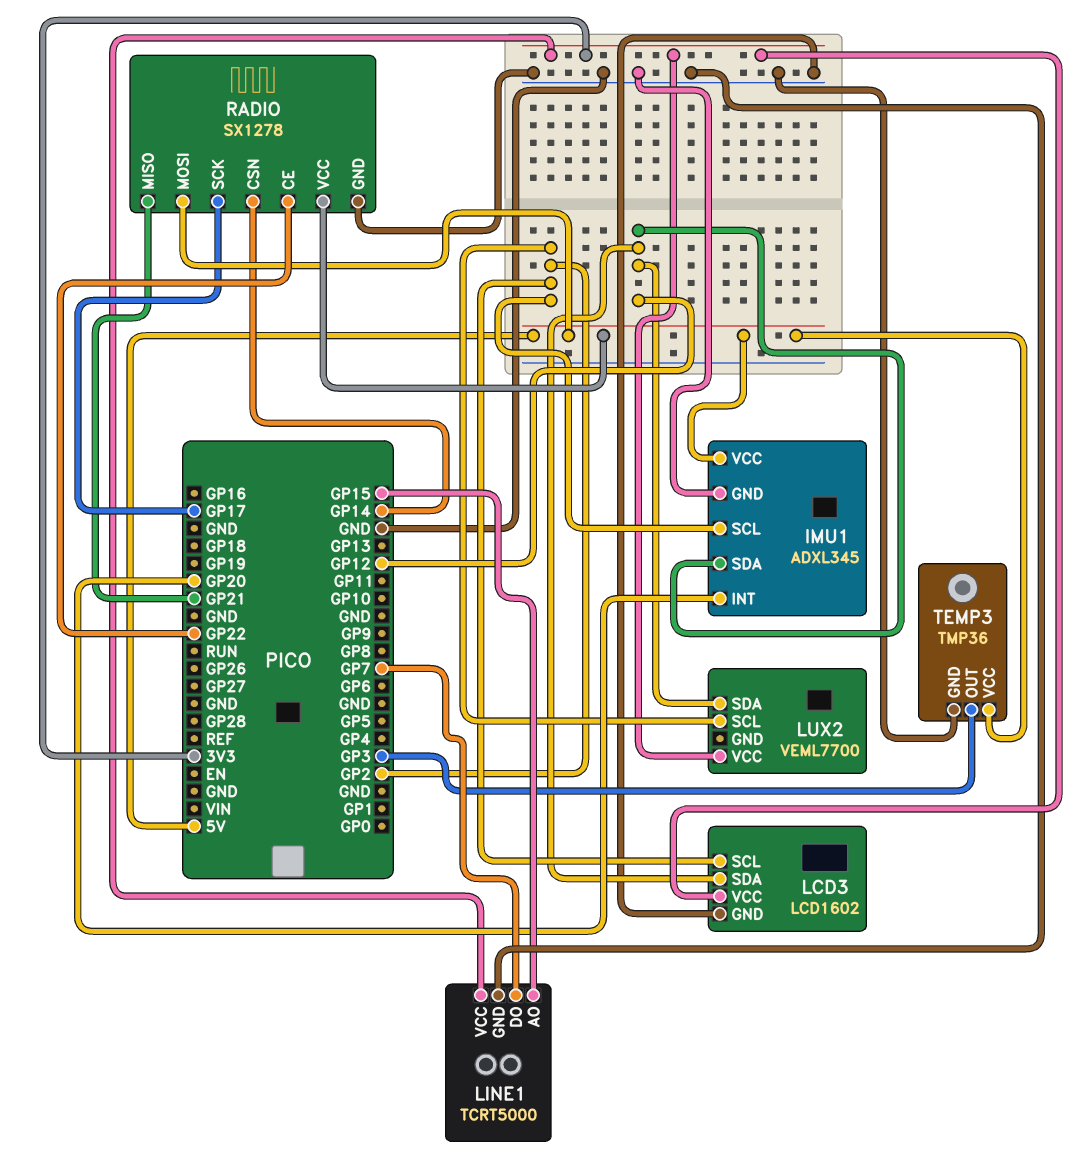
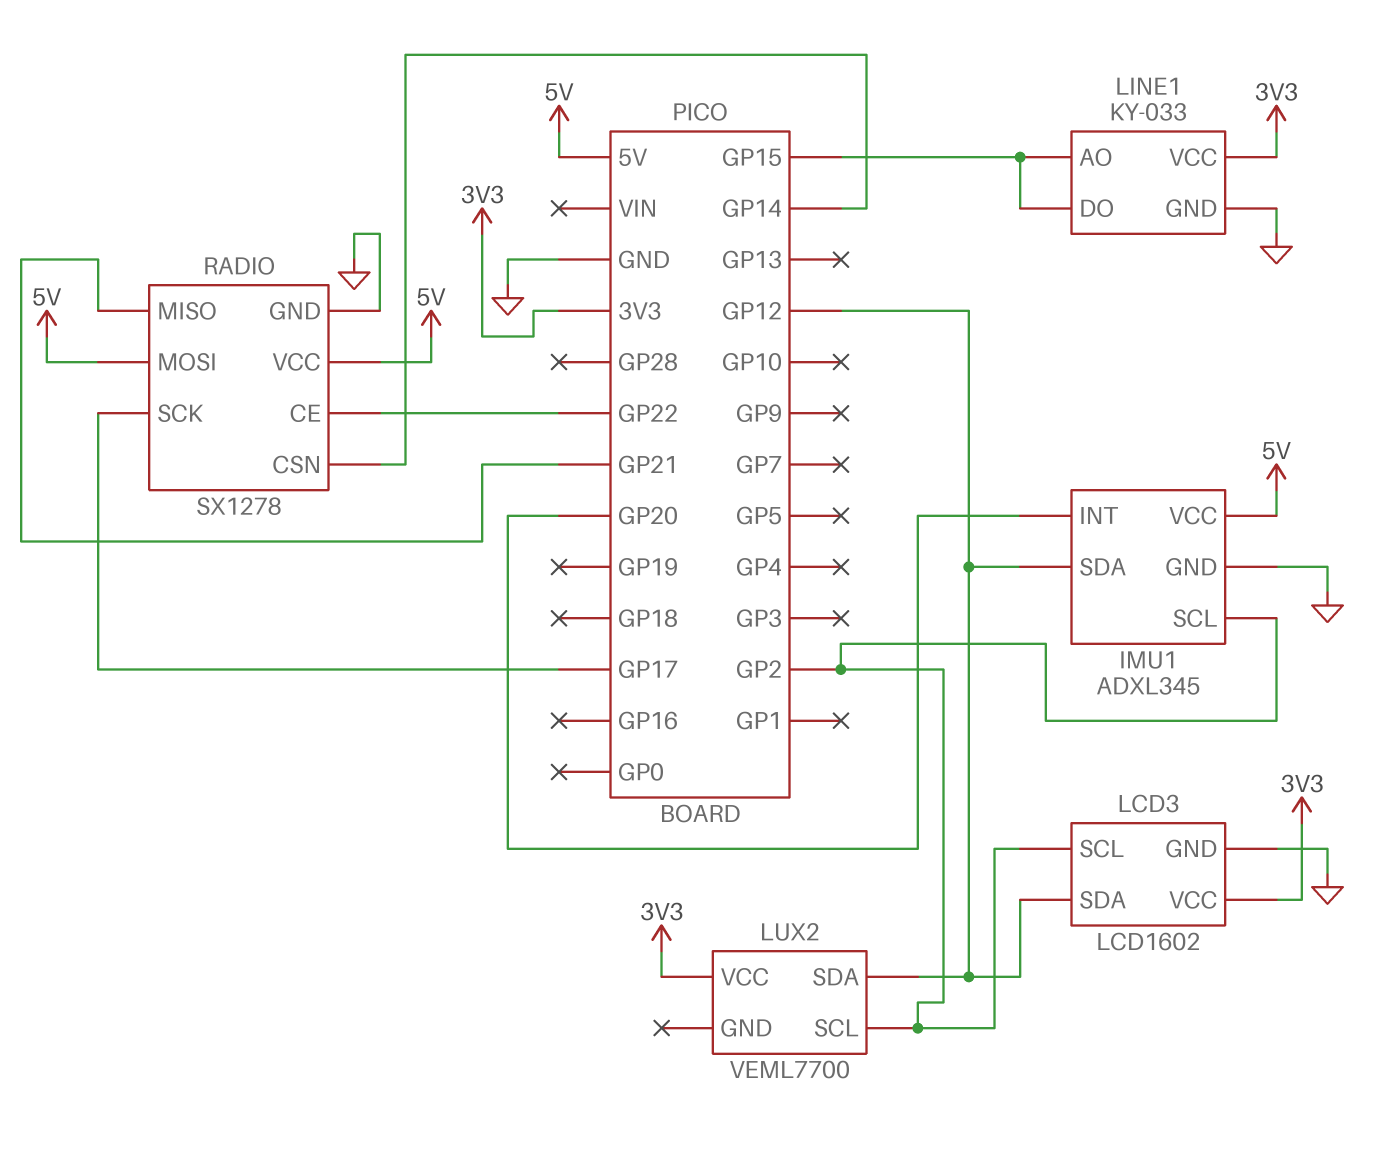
LINE1: TCRT5000 -> KY-033
LINE1 pin DO: GP7 -> GP15
TEMP3: TMP36 -> none
TEMP3 pin GND: GND -> none
TEMP3 pin OUT: GP3 -> none
TEMP3 pin VCC: 5V -> none

